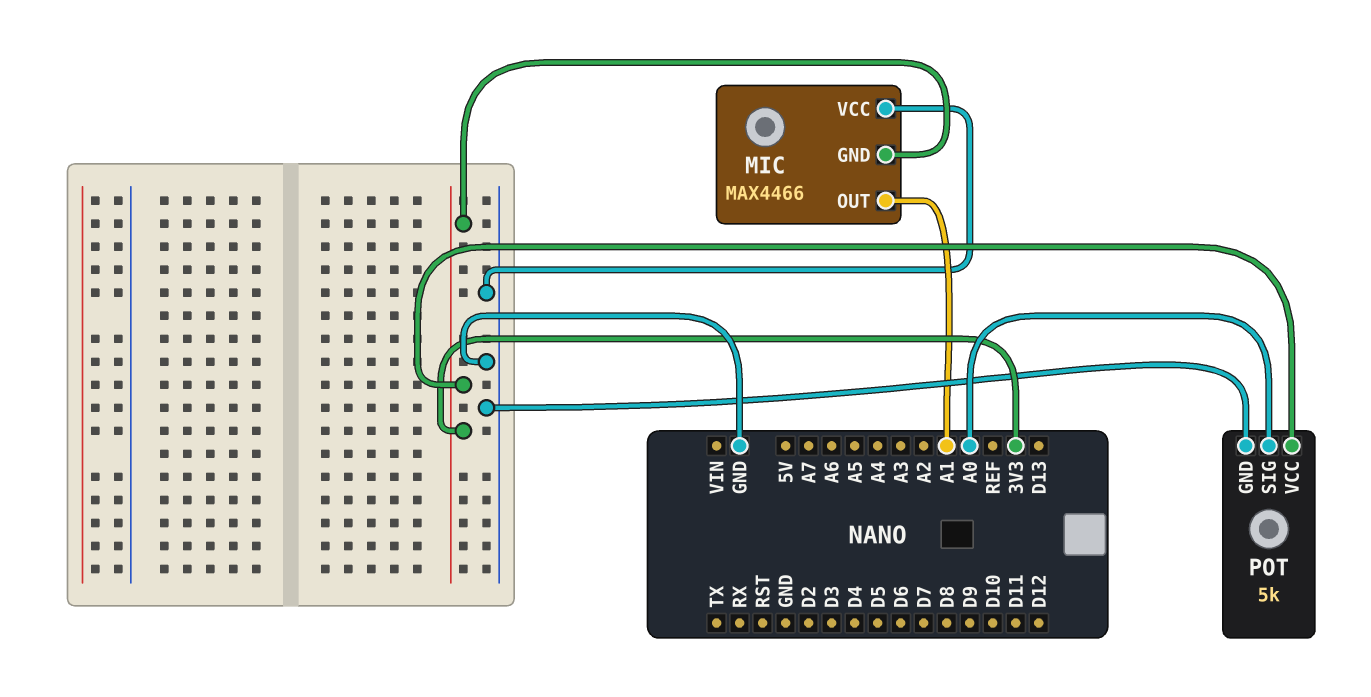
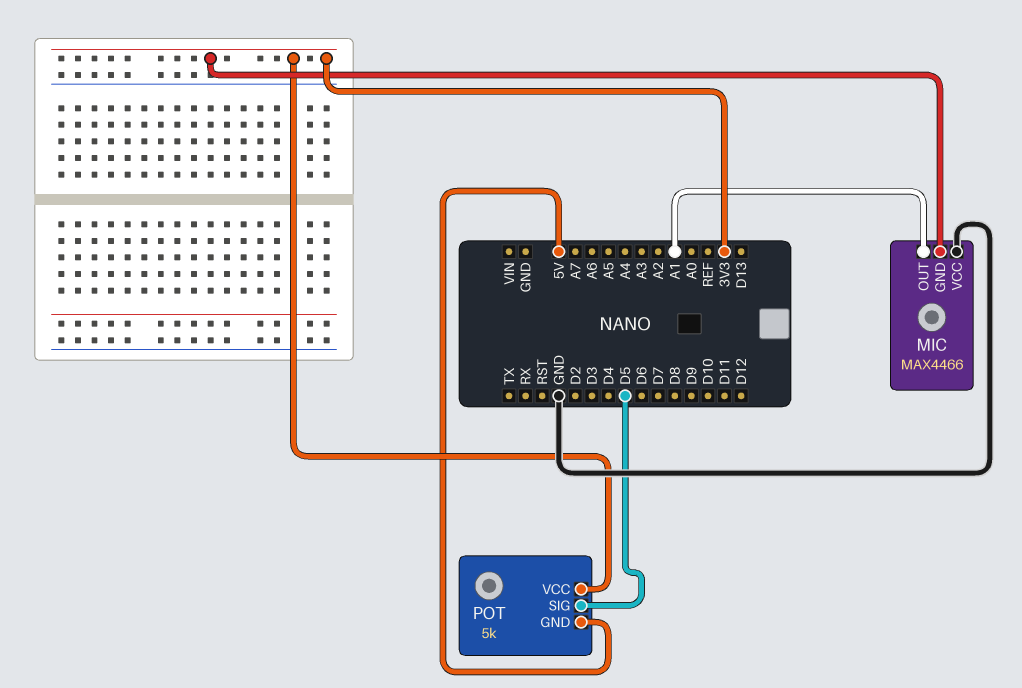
POT pin GND: GND -> 5V
POT pin SIG: A0 -> D5

